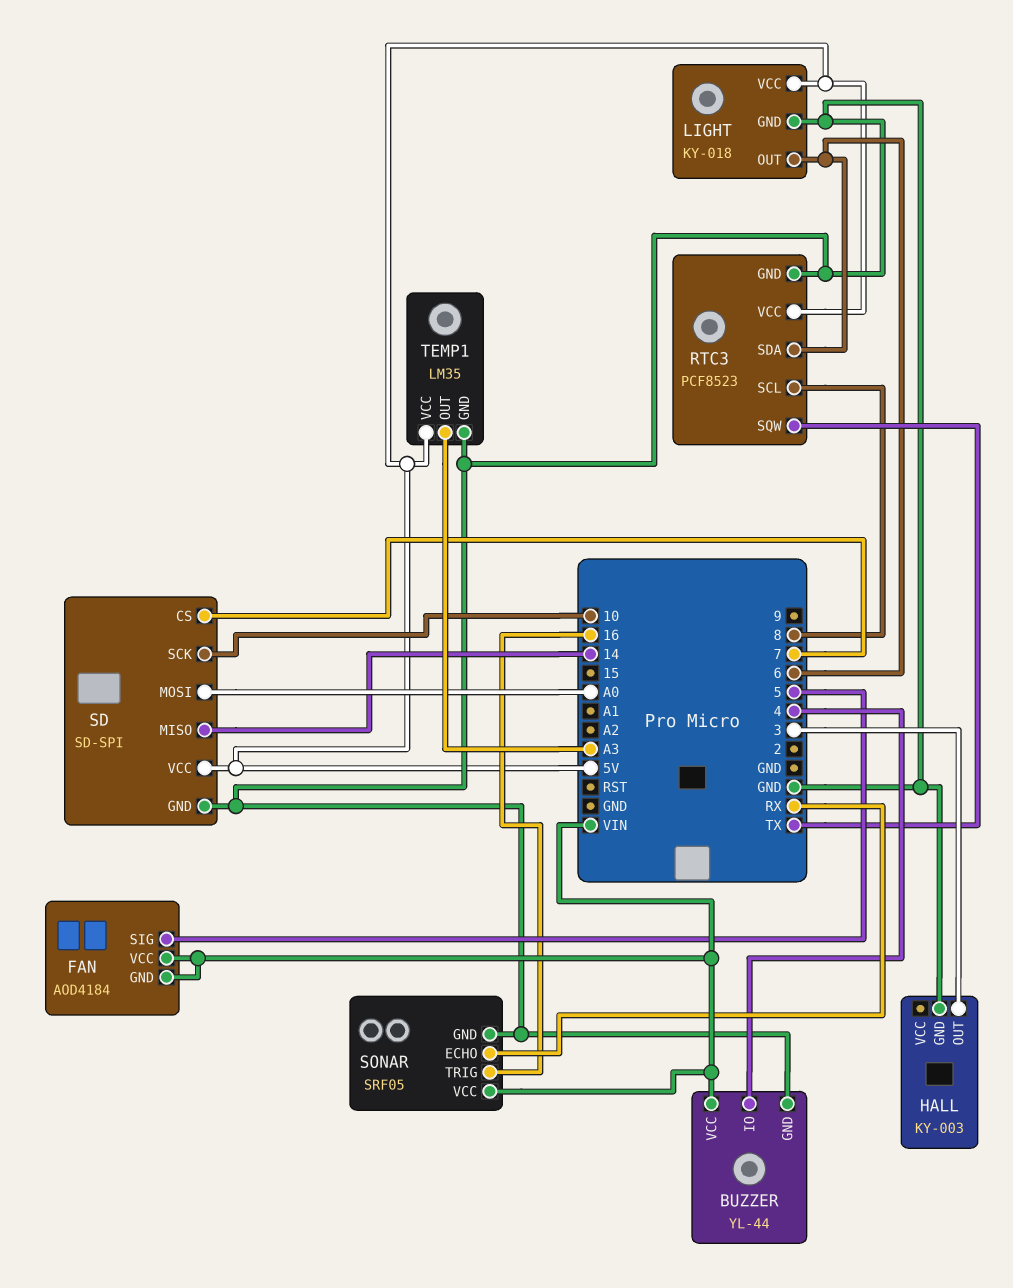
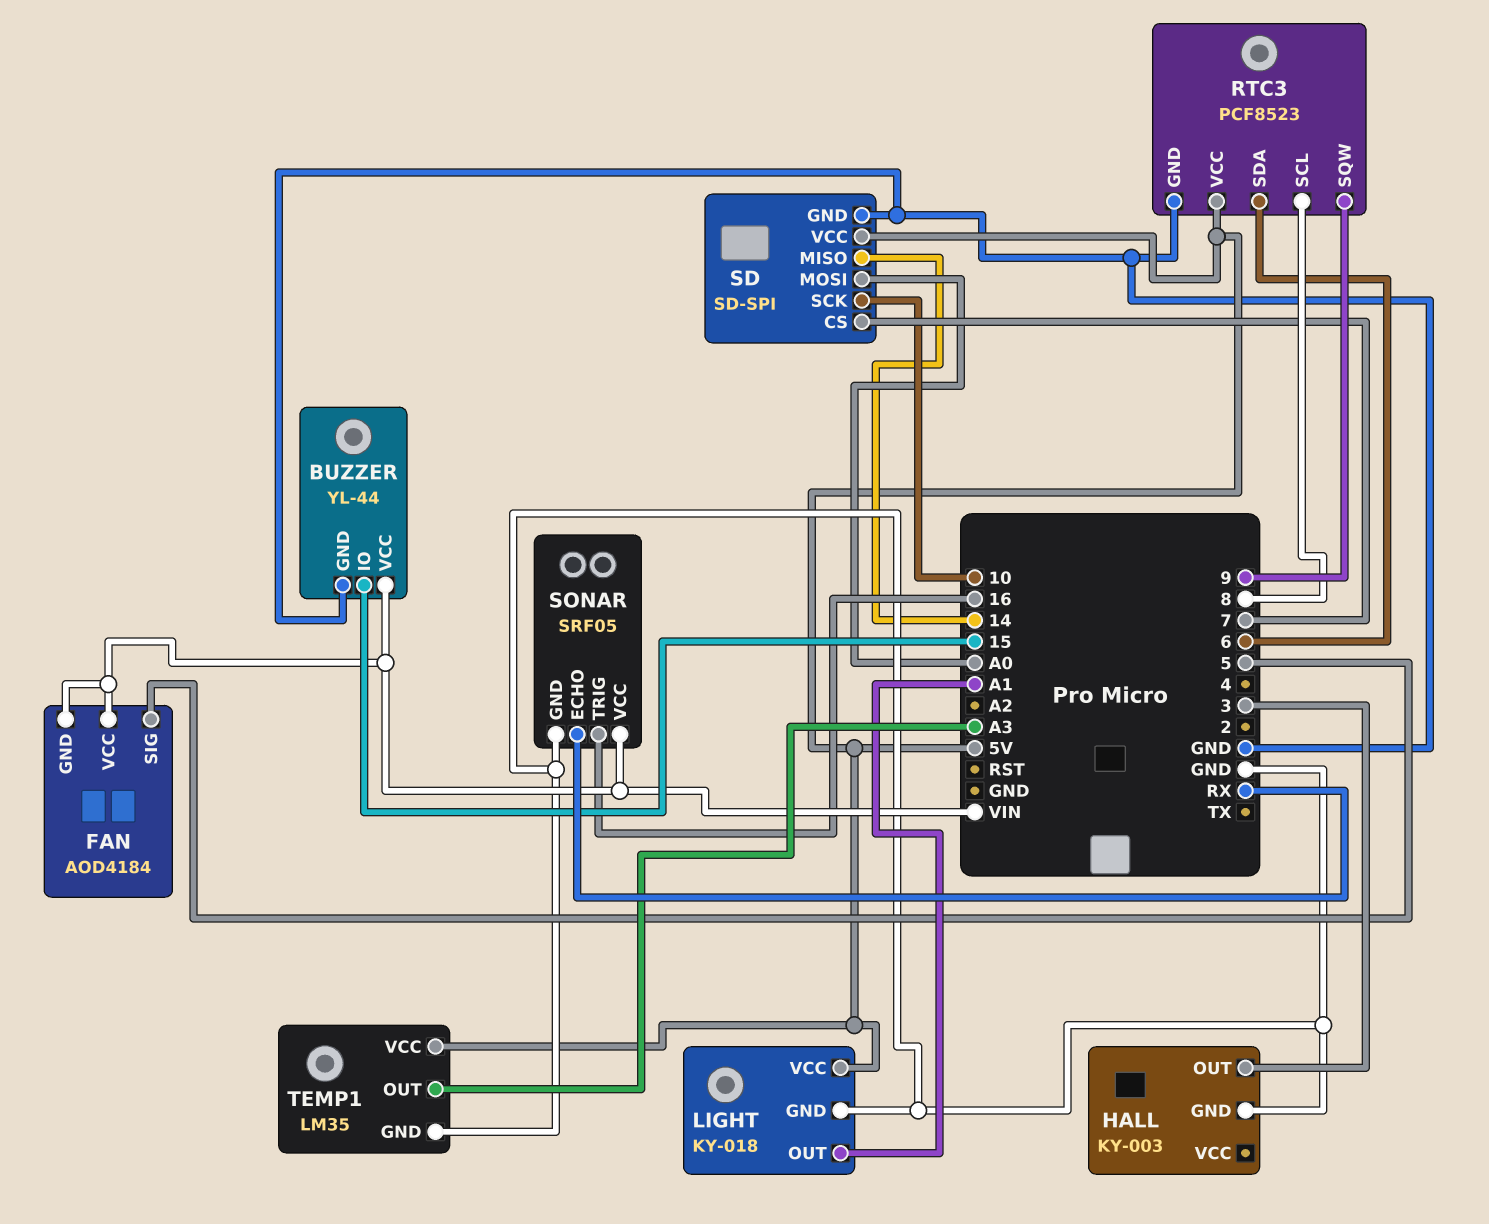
BUZZER pin IO: 4 -> 15
LIGHT pin OUT: 6 -> A1
RTC3 pin SQW: TX -> 9

